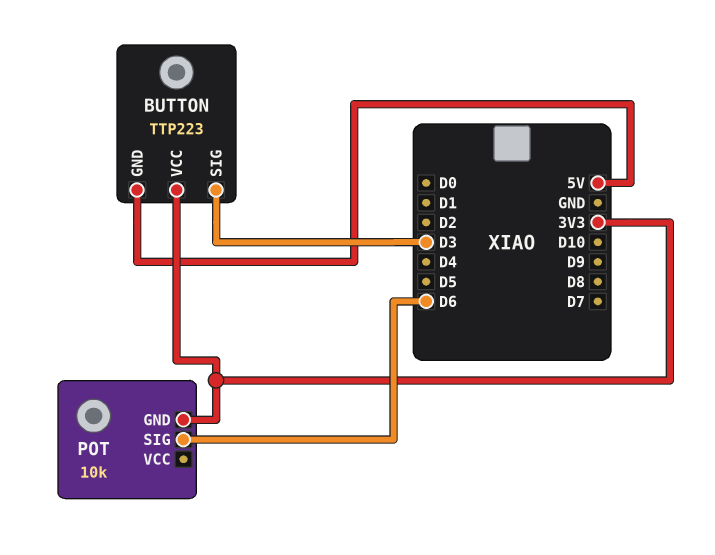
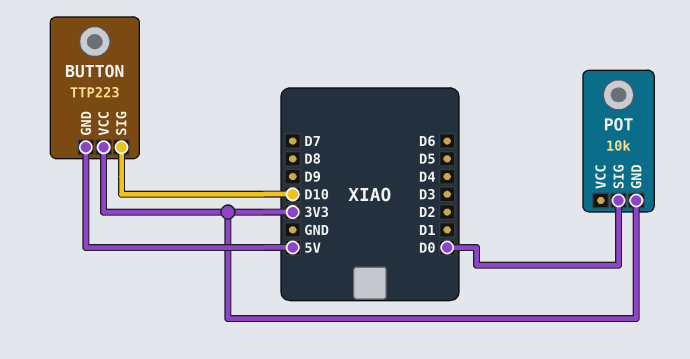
BUTTON pin SIG: D3 -> D10
POT pin SIG: D6 -> D0

